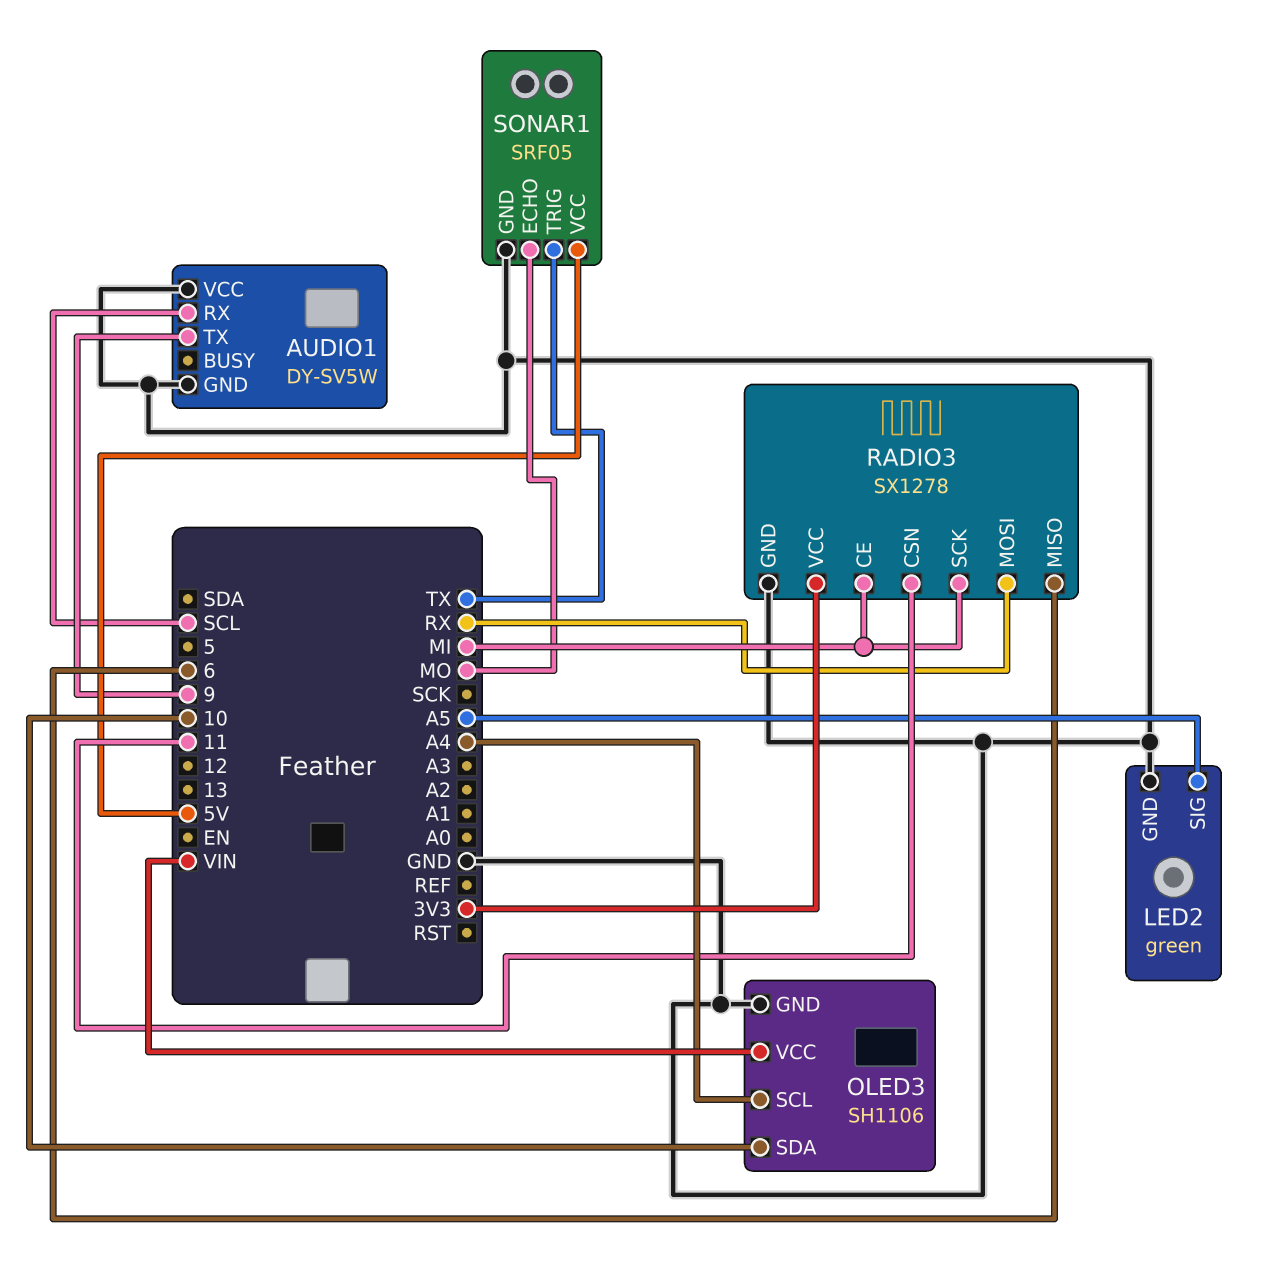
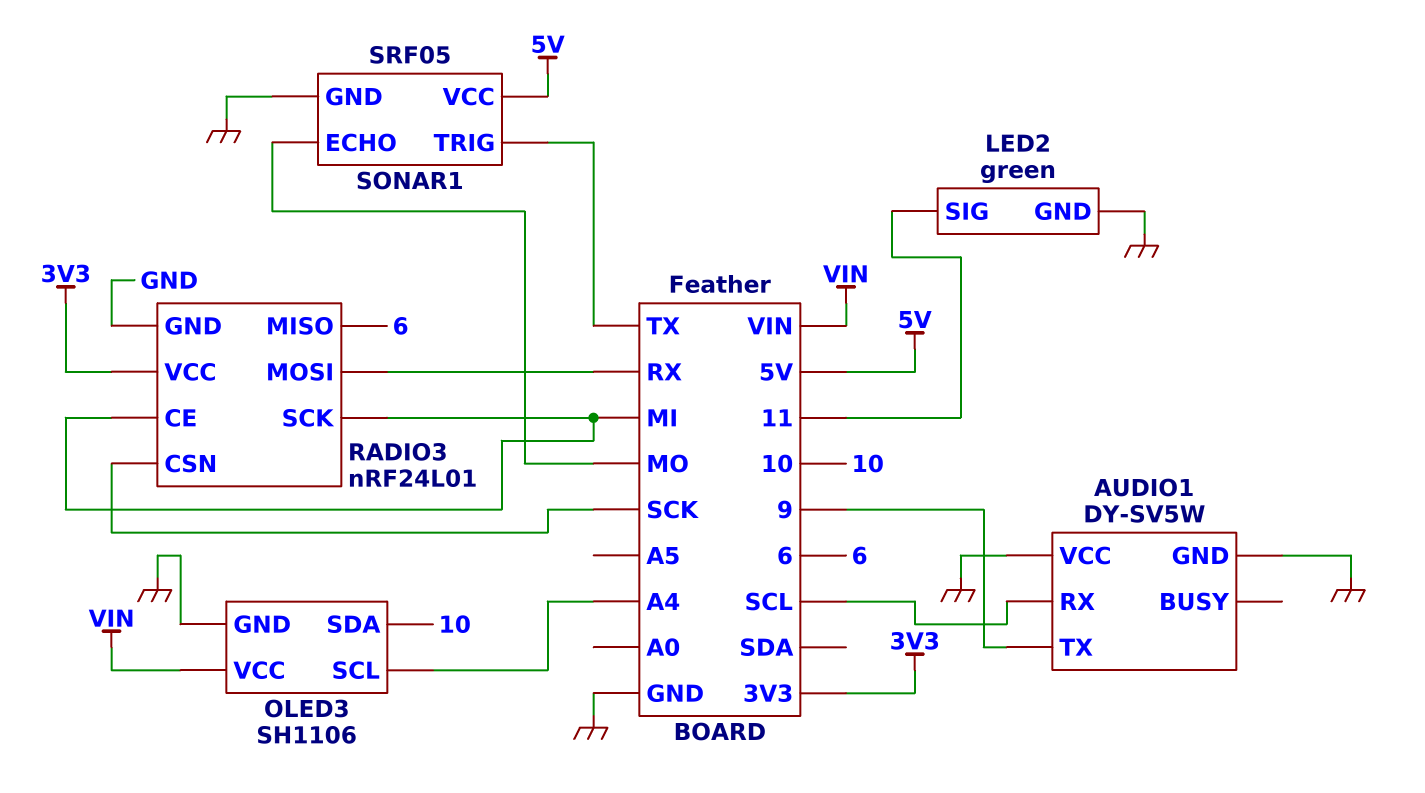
LED2 pin SIG: A5 -> 11
RADIO3: SX1278 -> nRF24L01
RADIO3 pin CSN: 11 -> SCK

